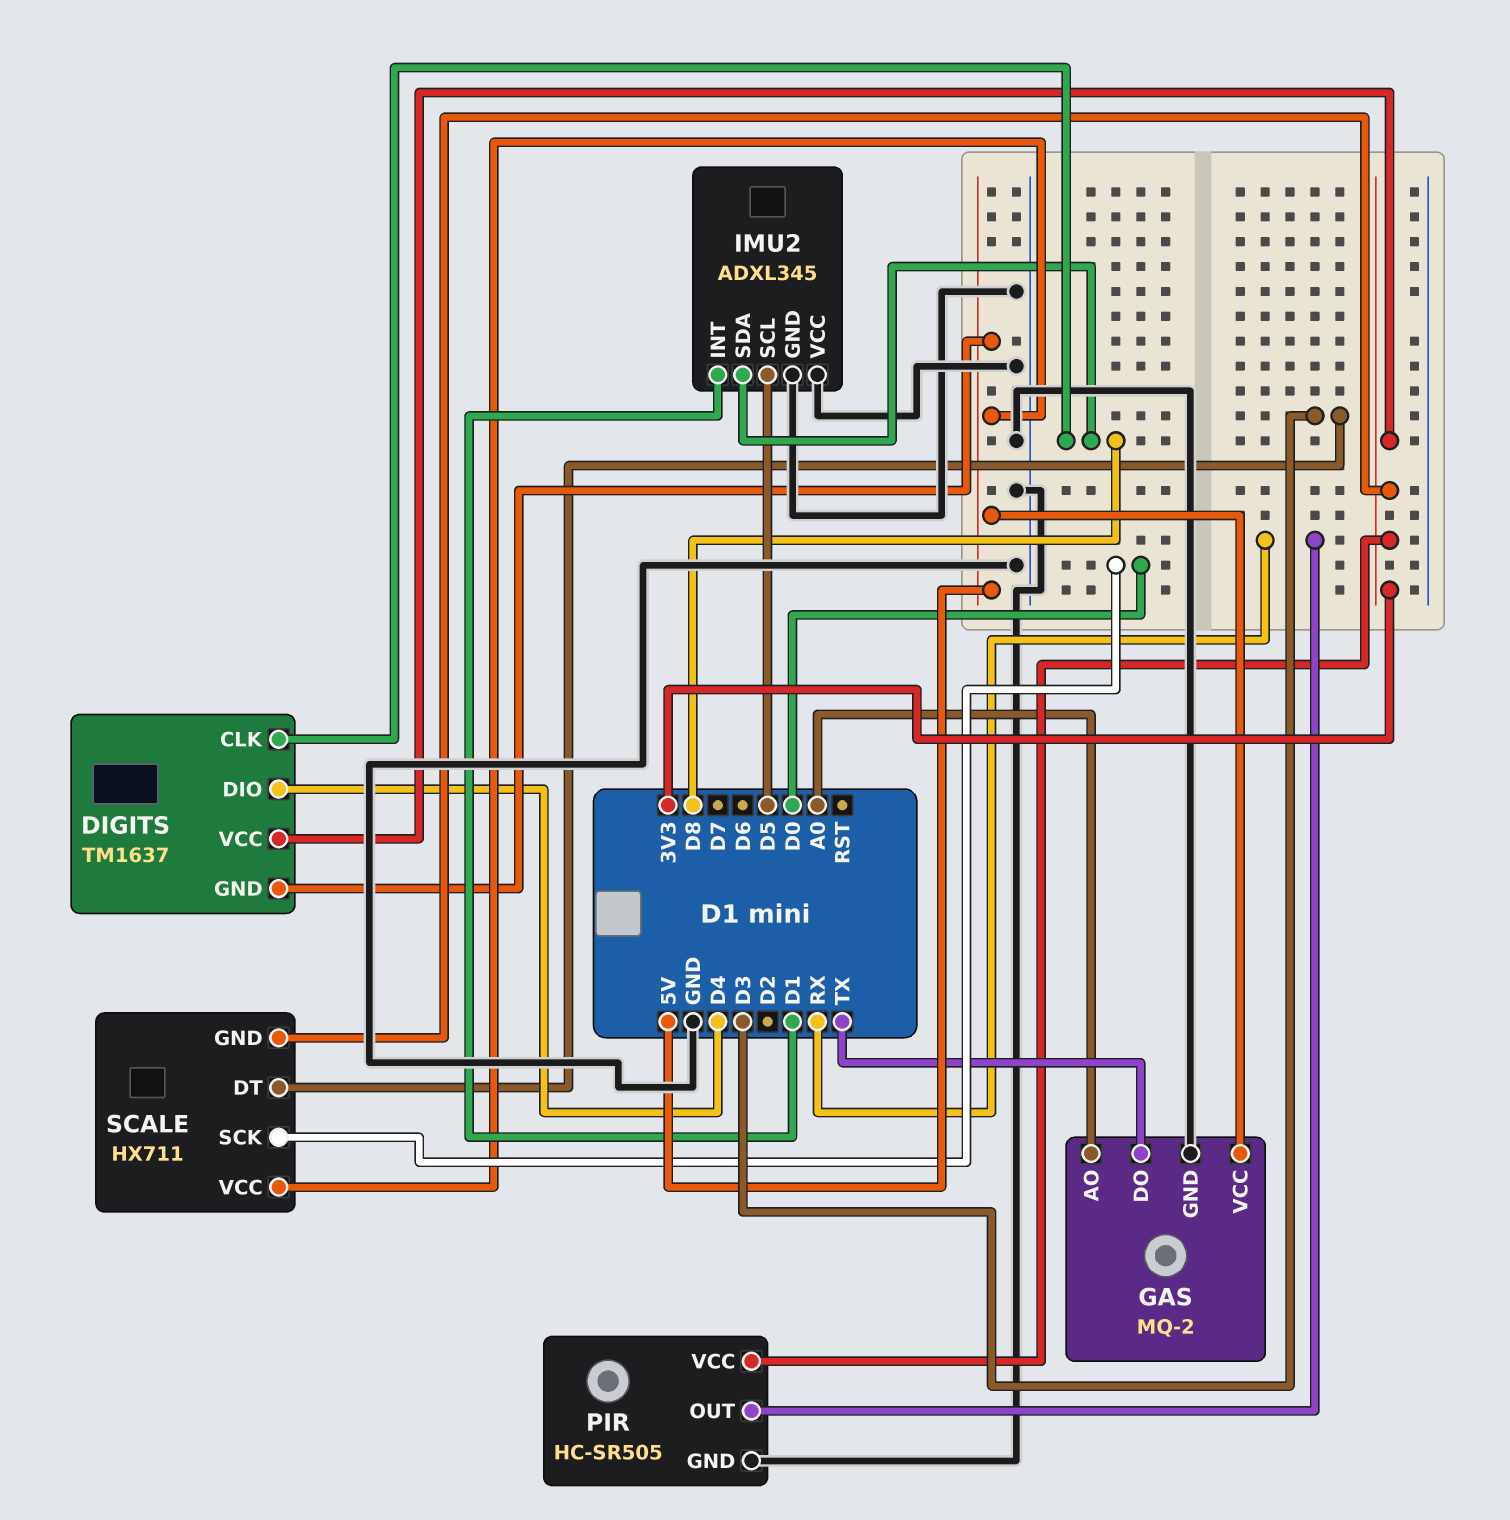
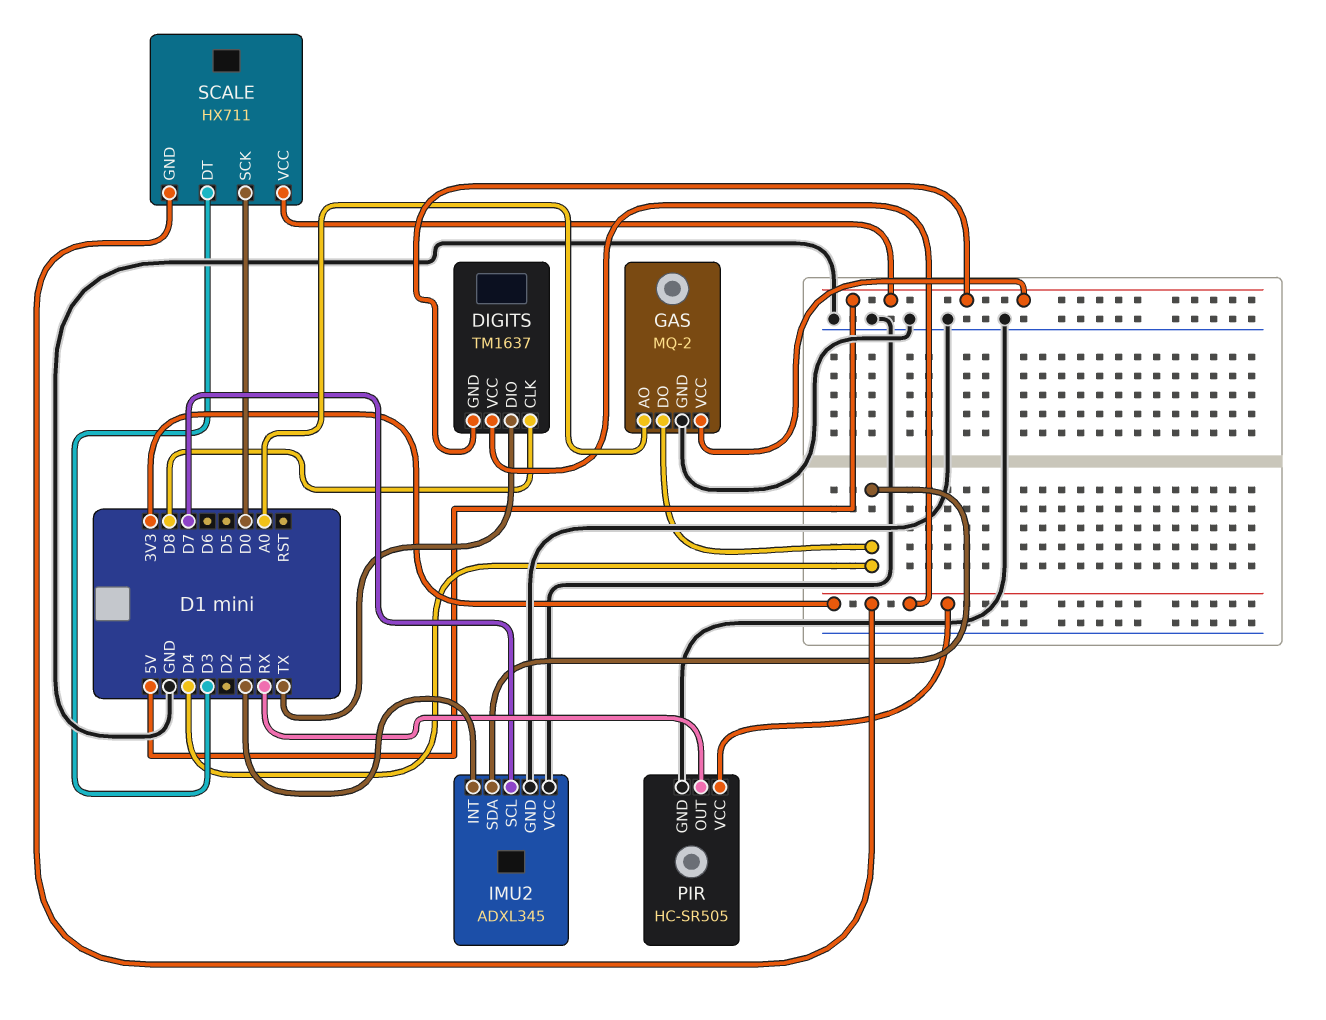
DIGITS pin DIO: D4 -> TX
GAS pin DO: TX -> D4
IMU2 pin SCL: D5 -> D7
IMU2 pin SDA: D8 -> D4

